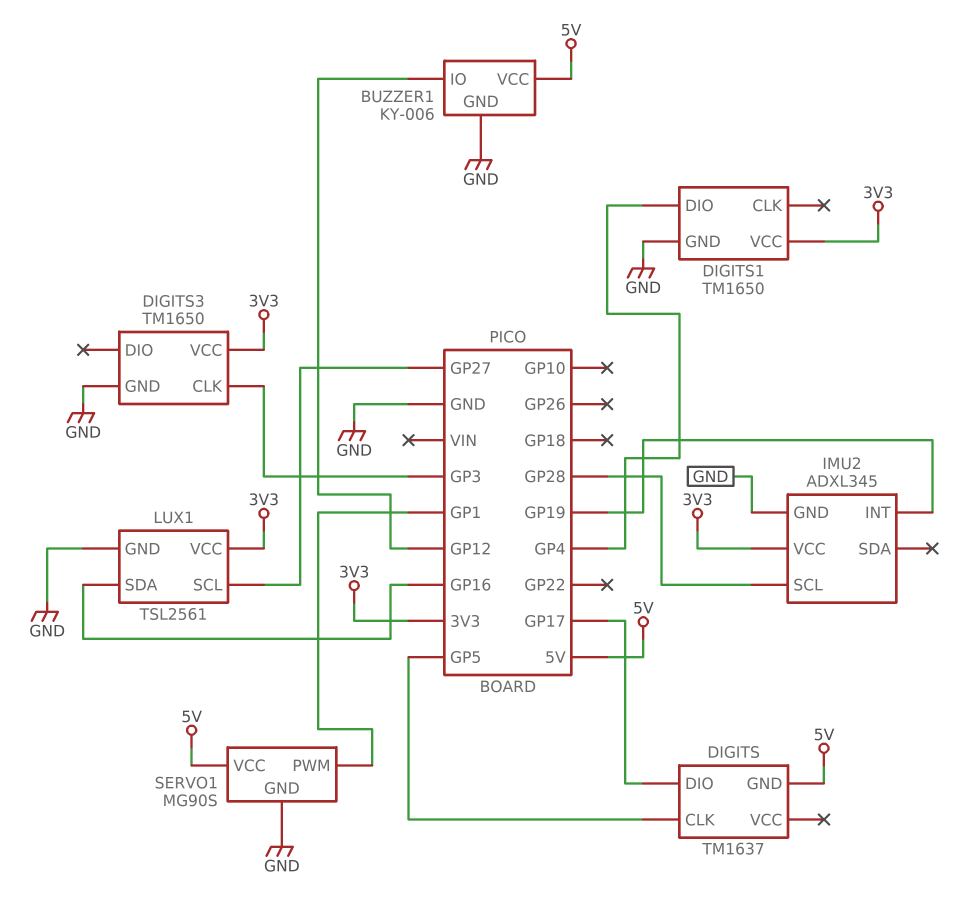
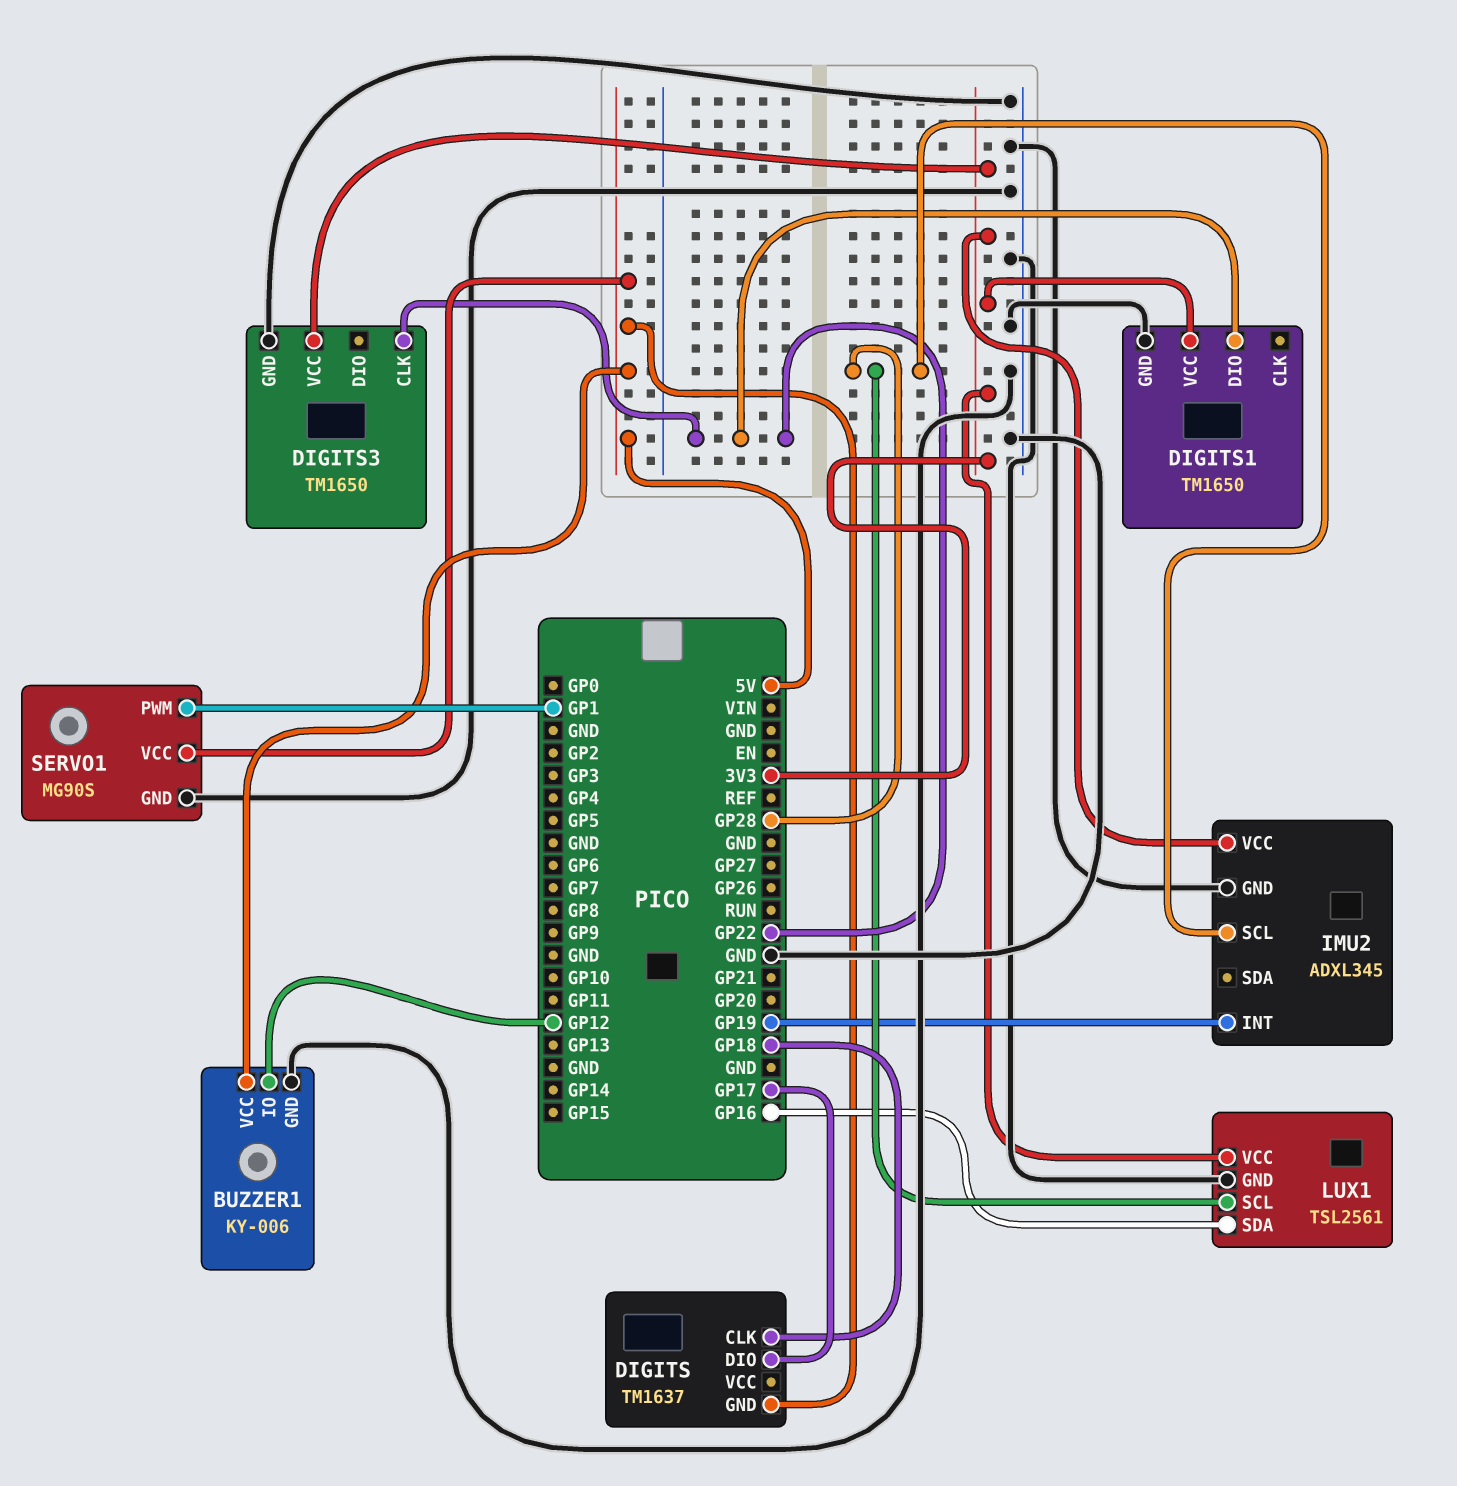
DIGITS pin CLK: GP5 -> GP18
DIGITS1 pin DIO: GP4 -> GP22
DIGITS3 pin CLK: GP3 -> GP22
LUX1 pin SCL: GP27 -> GP28

